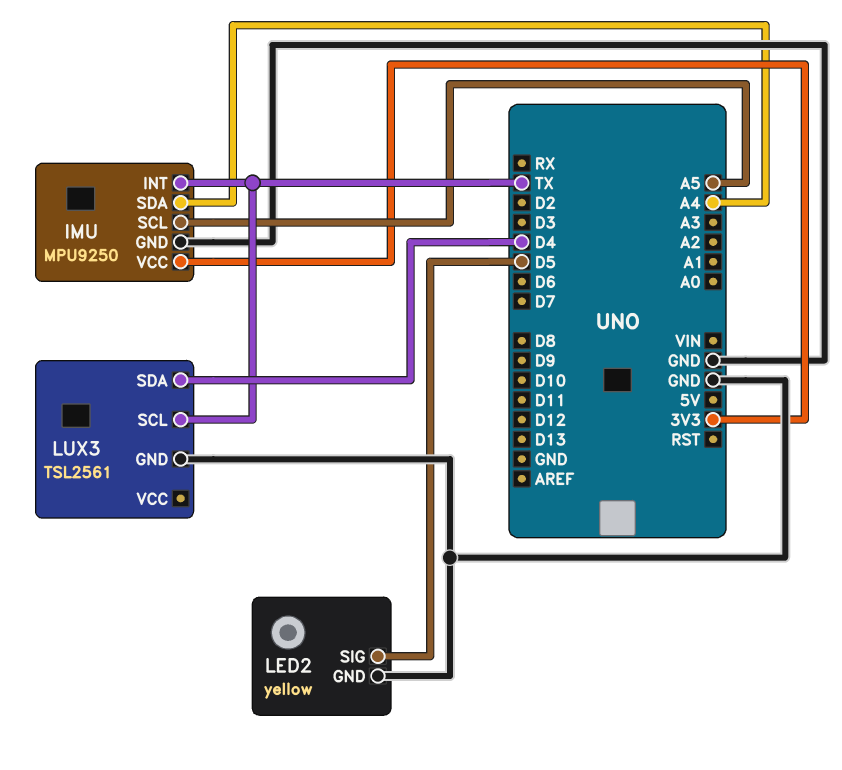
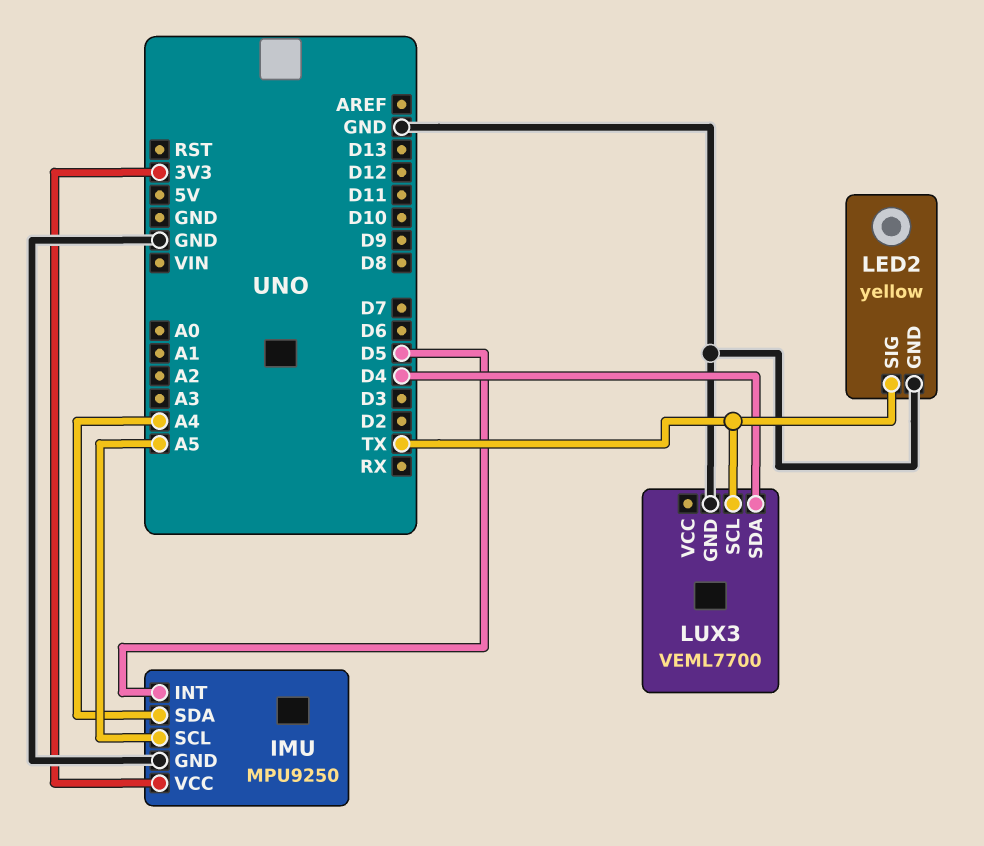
IMU pin INT: TX -> D5
LED2 pin SIG: D5 -> TX
LUX3: TSL2561 -> VEML7700

